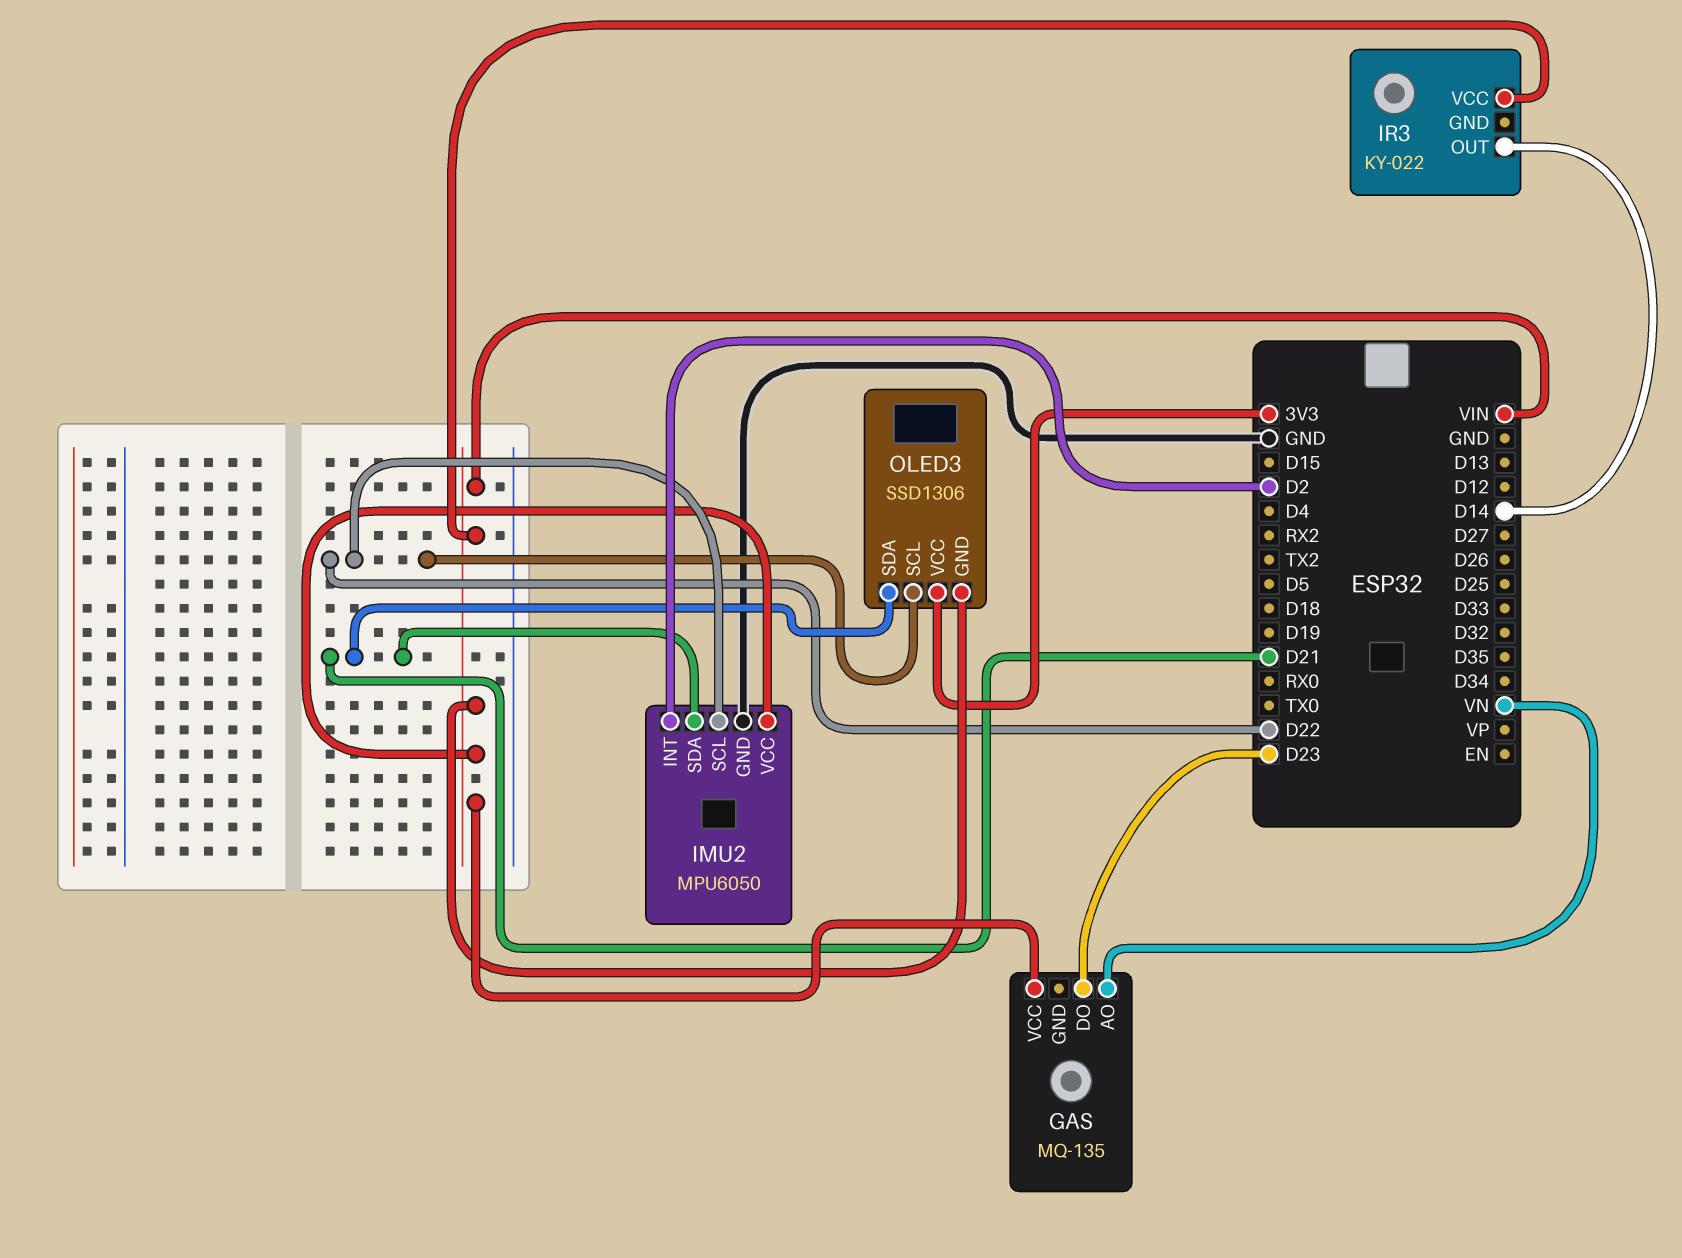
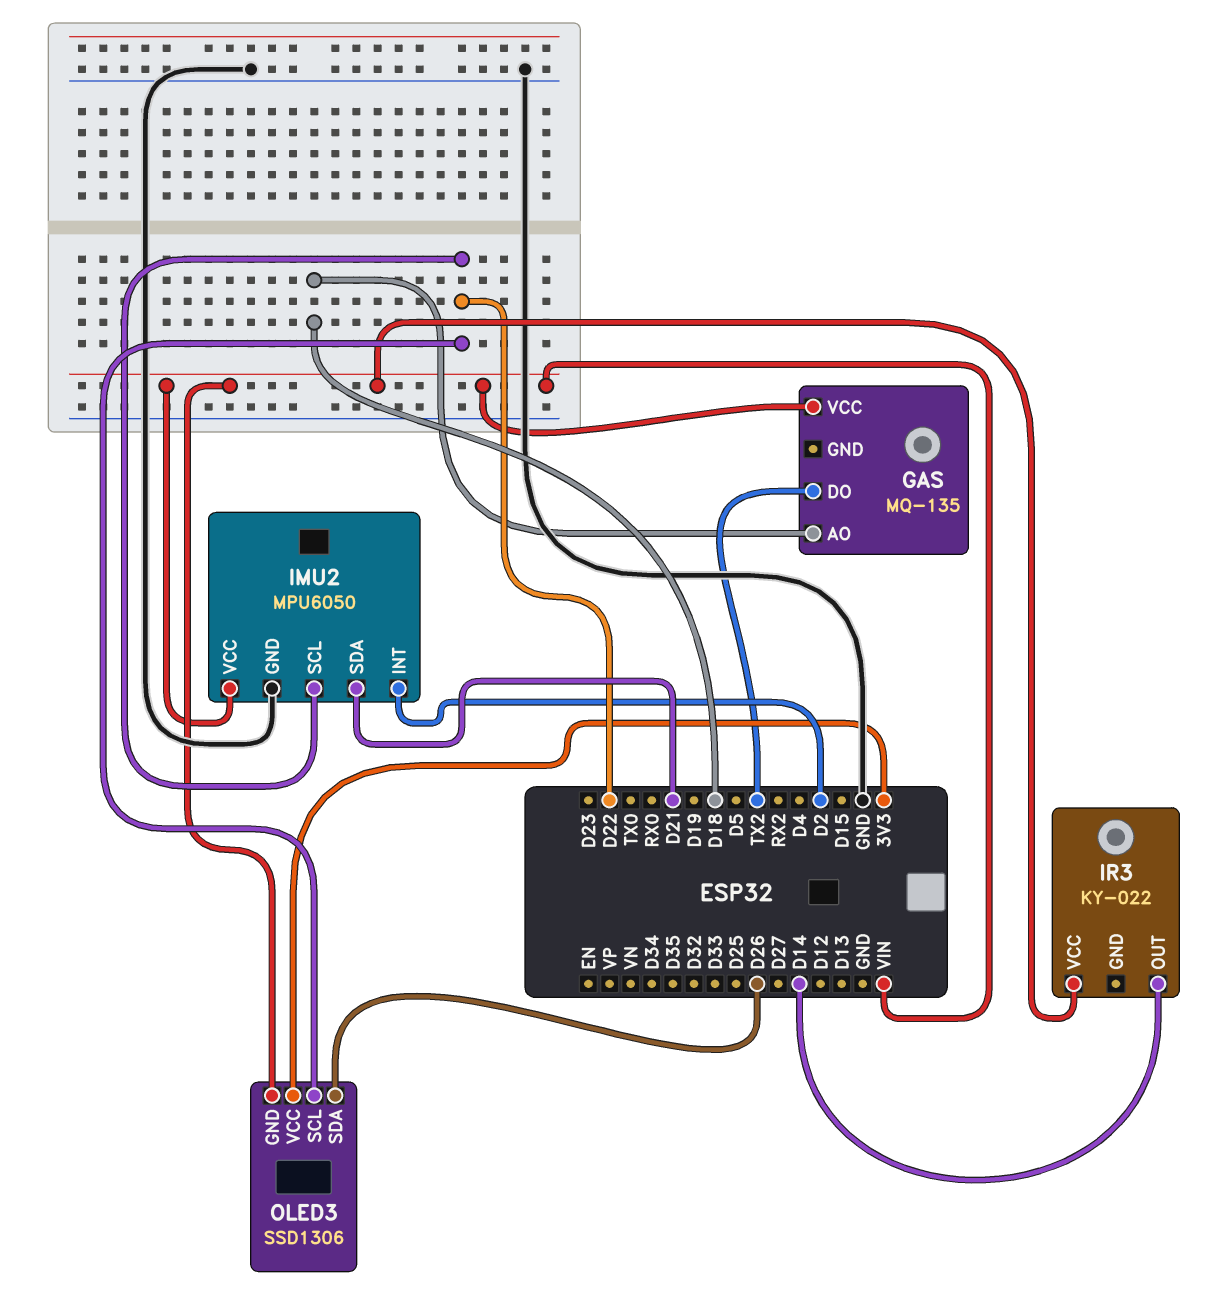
GAS pin AO: VN -> D18
GAS pin DO: D23 -> TX2
OLED3 pin SDA: D21 -> D26

